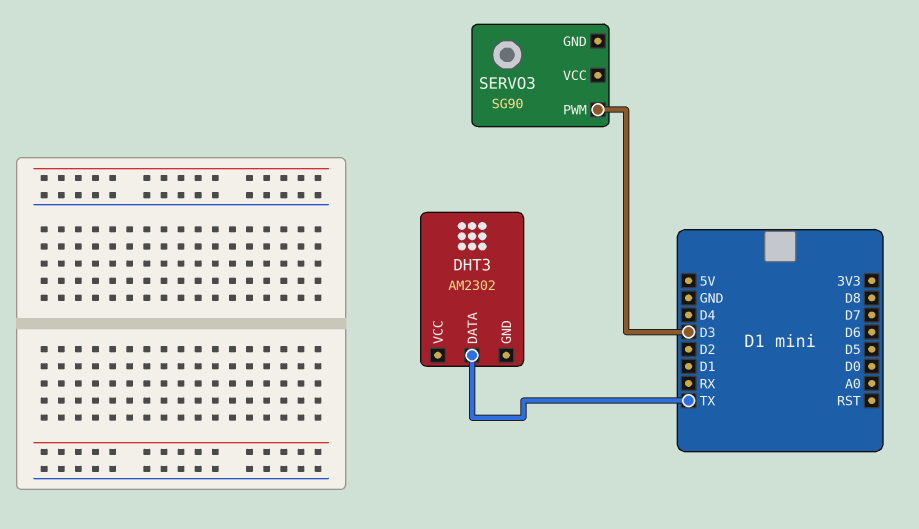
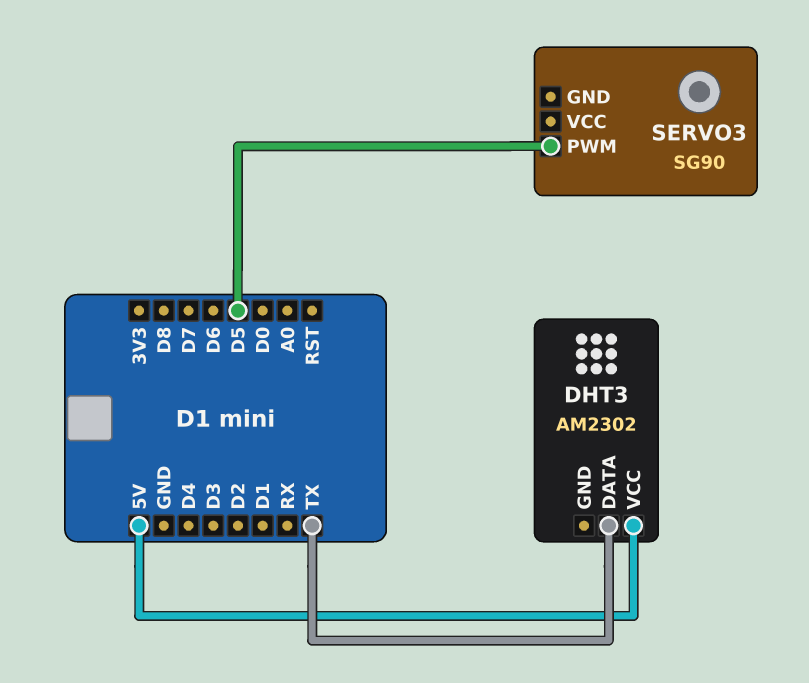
DHT3 pin VCC: none -> 5V
SERVO3 pin PWM: D3 -> D5

